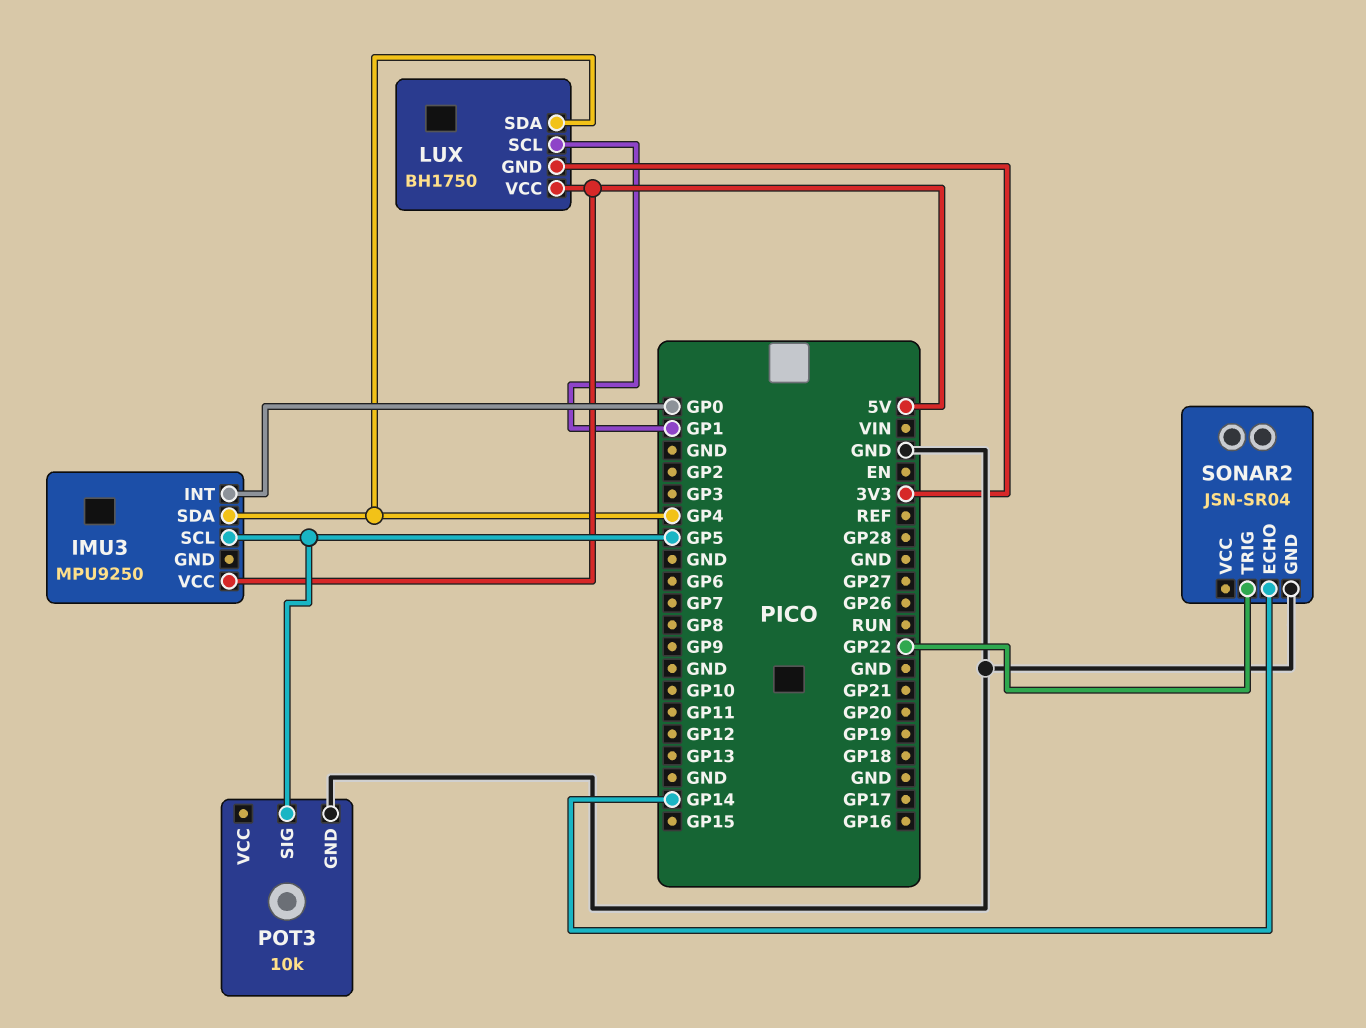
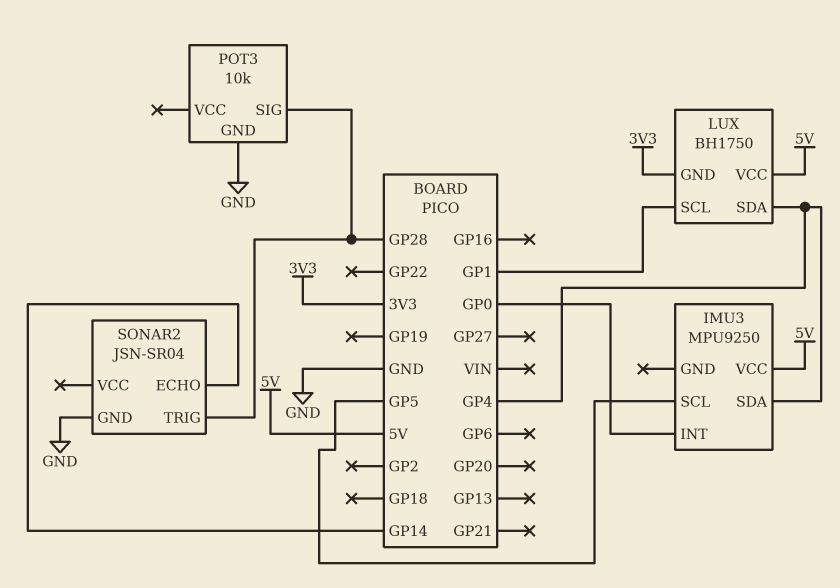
POT3 pin SIG: GP5 -> GP28
SONAR2 pin TRIG: GP22 -> GP28

